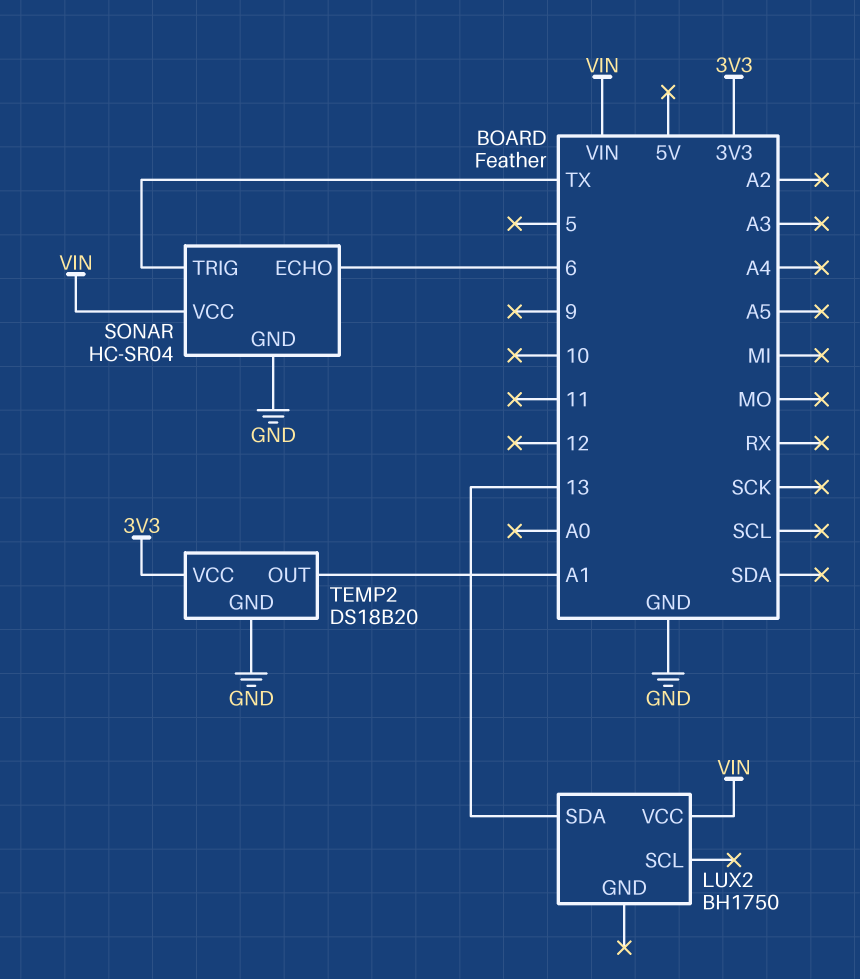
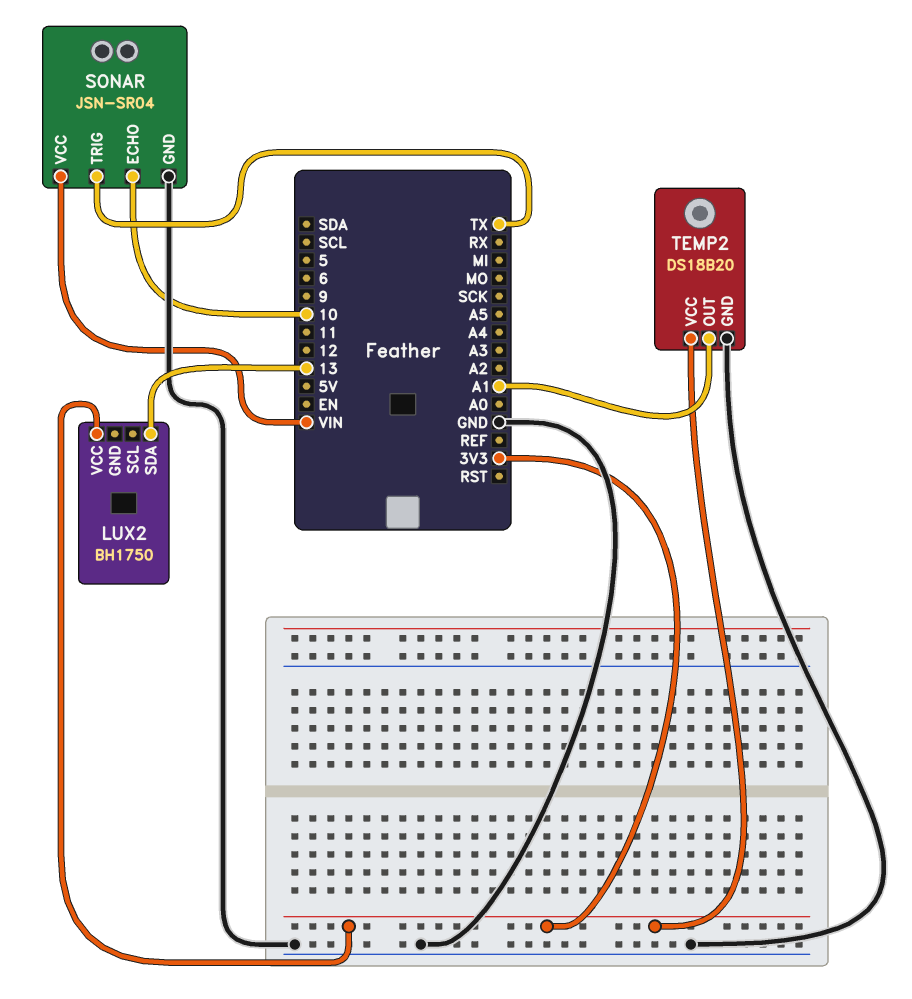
LUX2 pin VCC: VIN -> 3V3
SONAR: HC-SR04 -> JSN-SR04
SONAR pin ECHO: 6 -> 10

